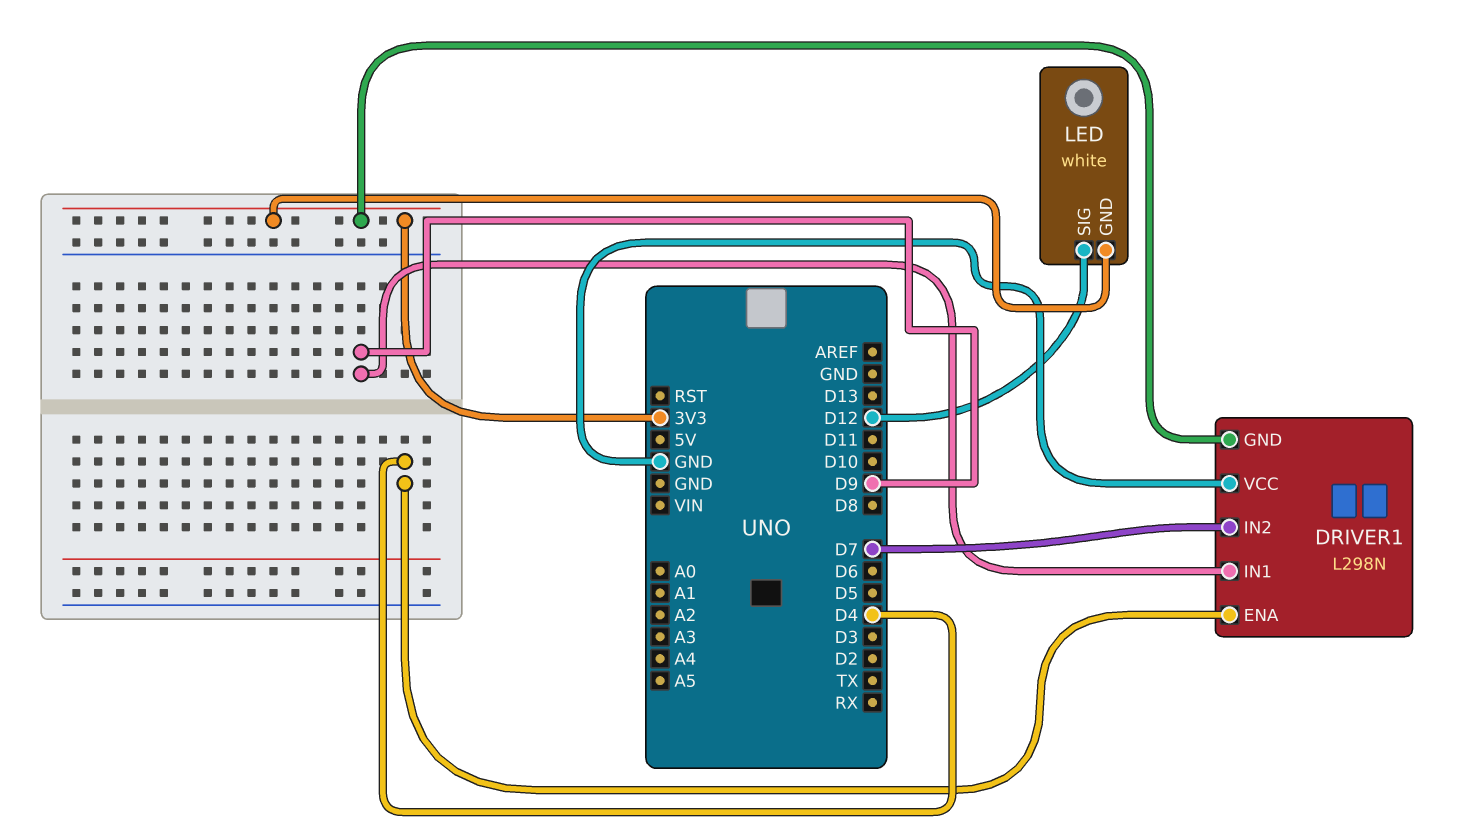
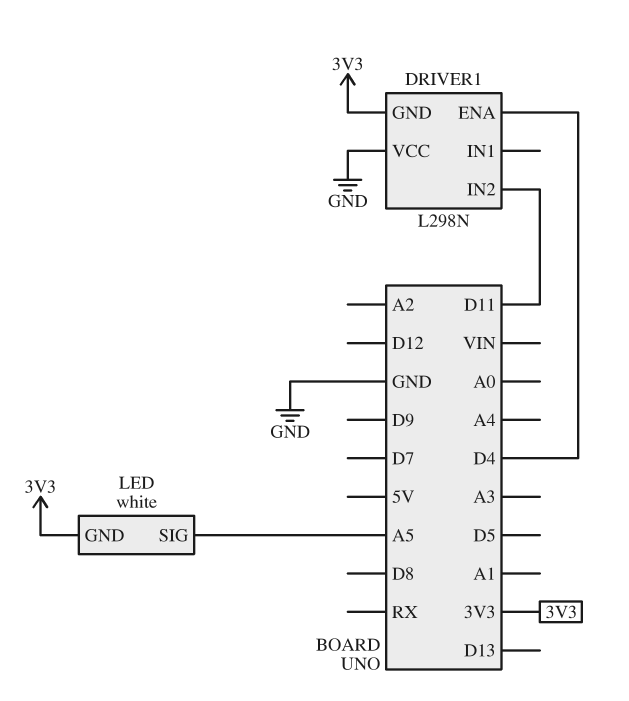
DRIVER1 pin IN1: D9 -> none
DRIVER1 pin IN2: D7 -> D11
LED pin SIG: D12 -> A5

